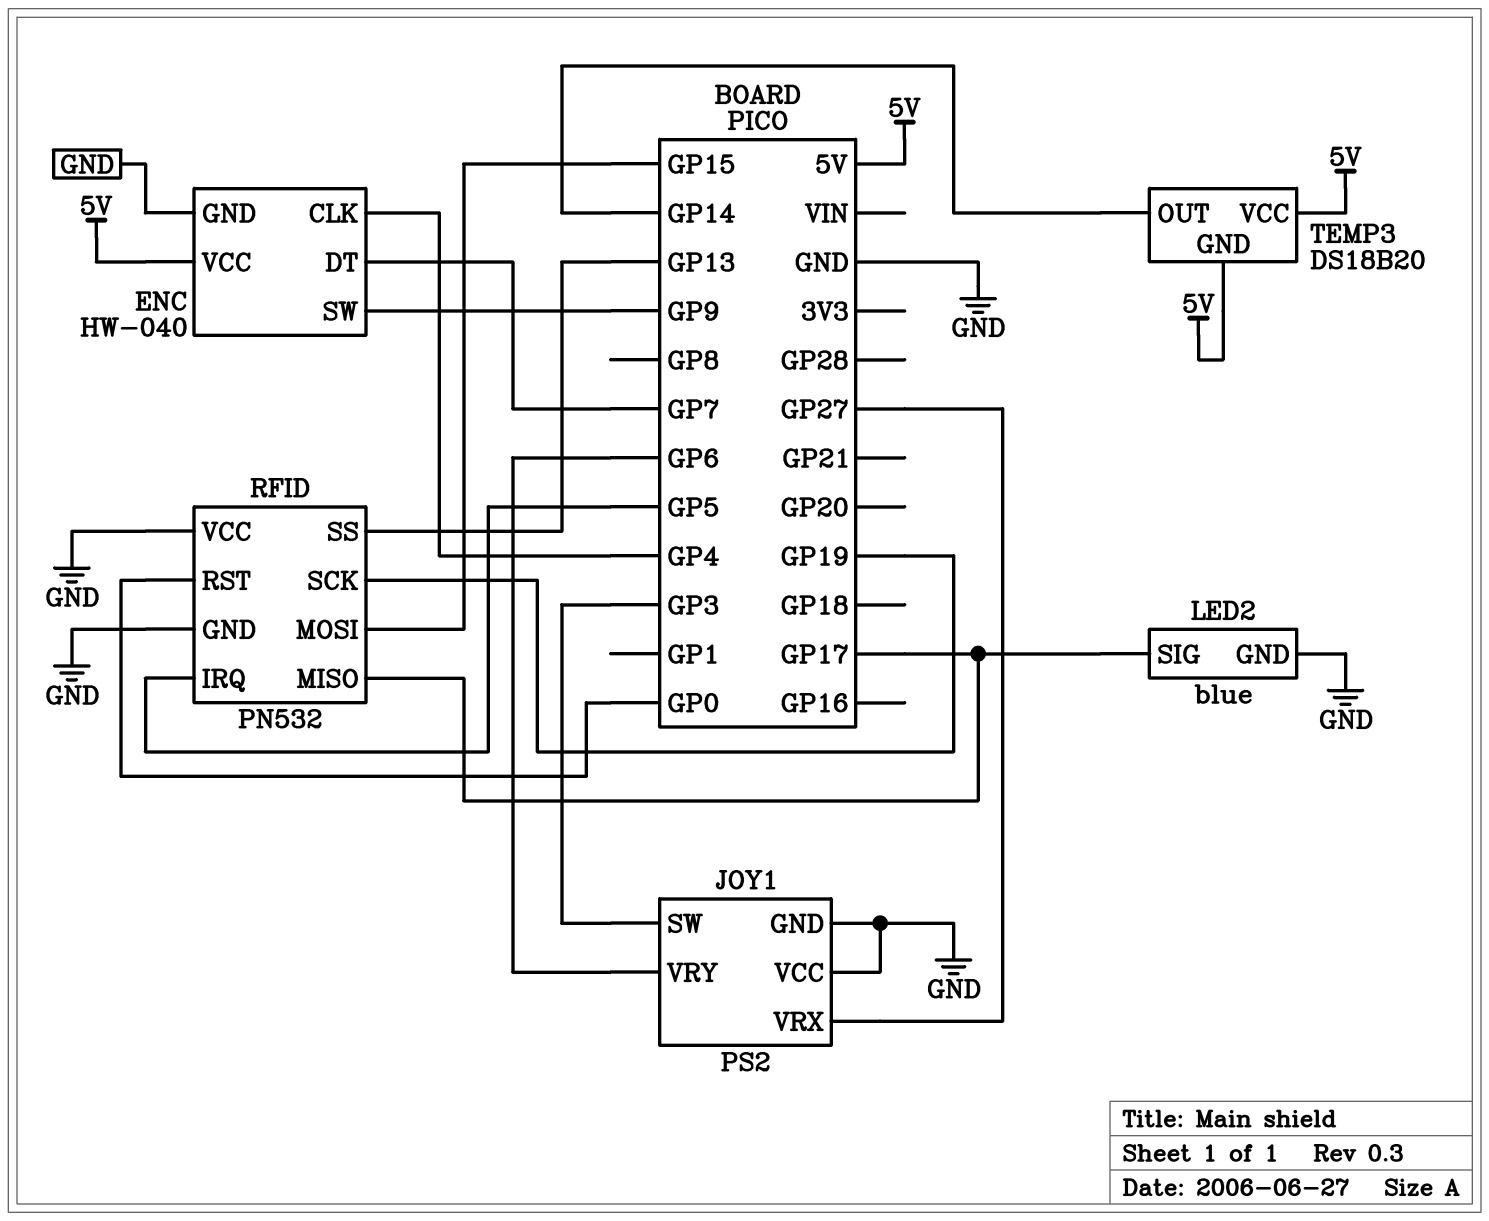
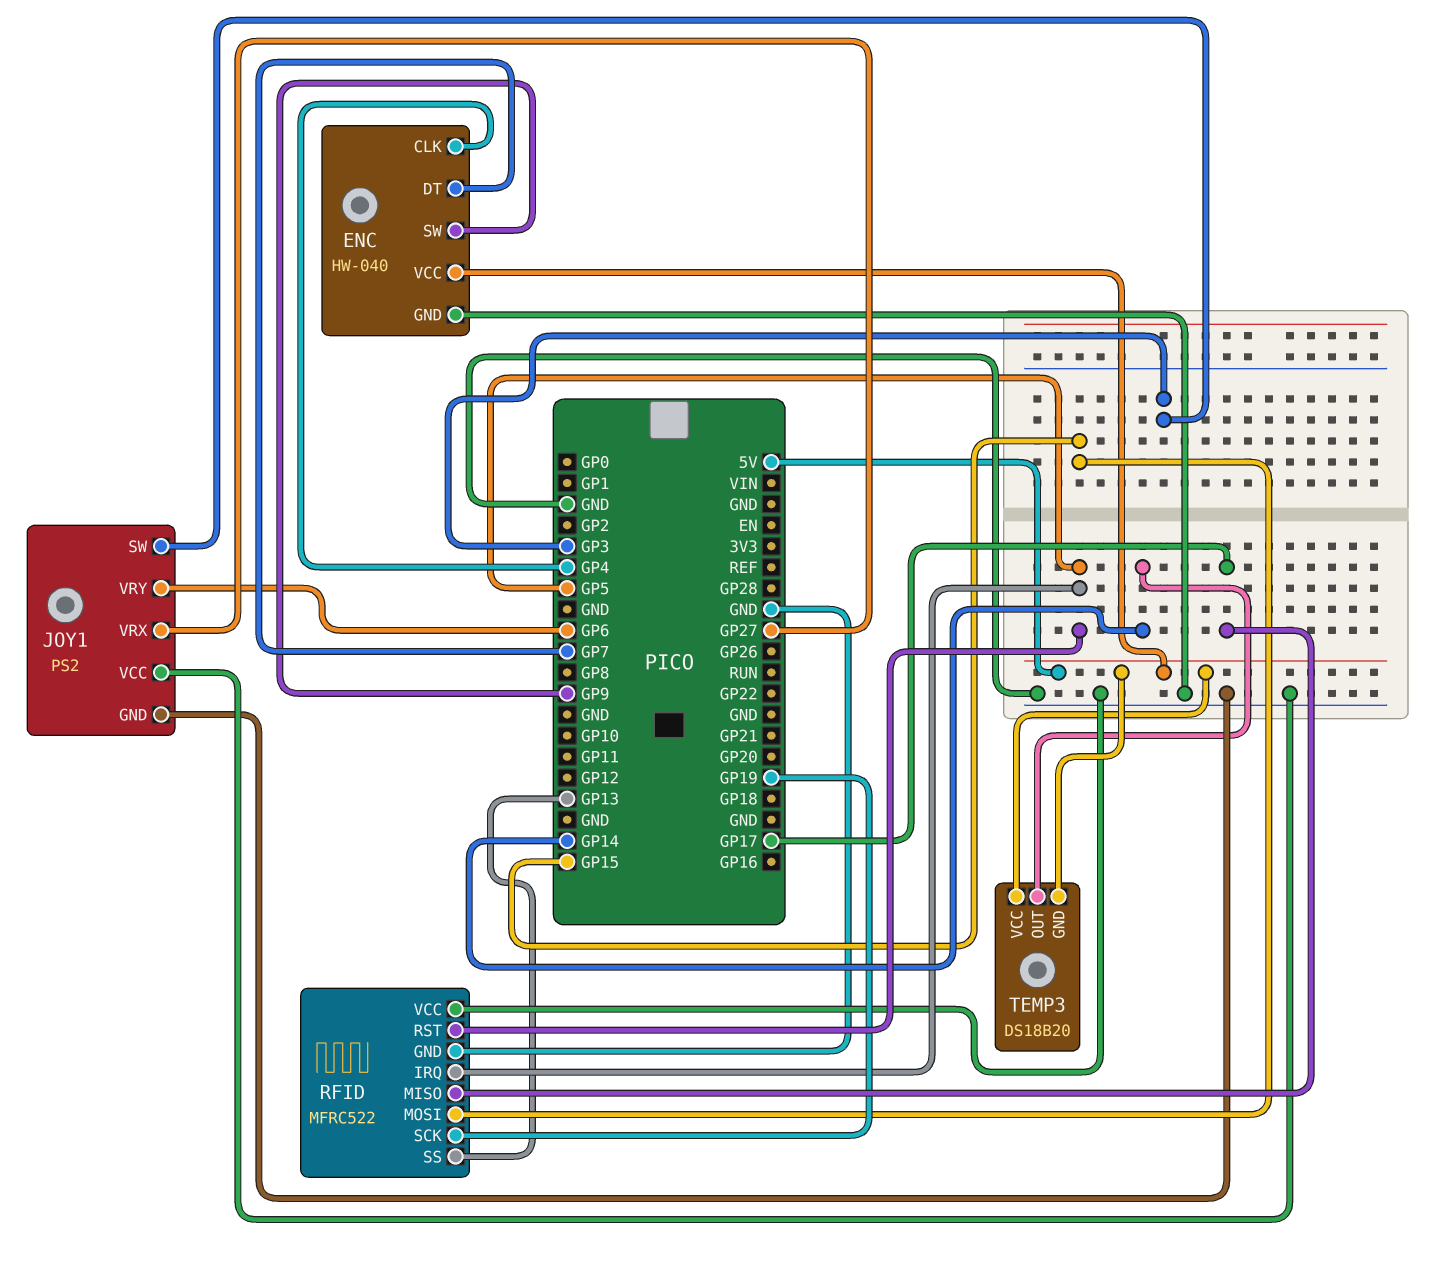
LED2: blue -> none
LED2 pin GND: GND -> none
LED2 pin SIG: GP17 -> none
RFID: PN532 -> MFRC522
RFID pin RST: GP0 -> GP5

